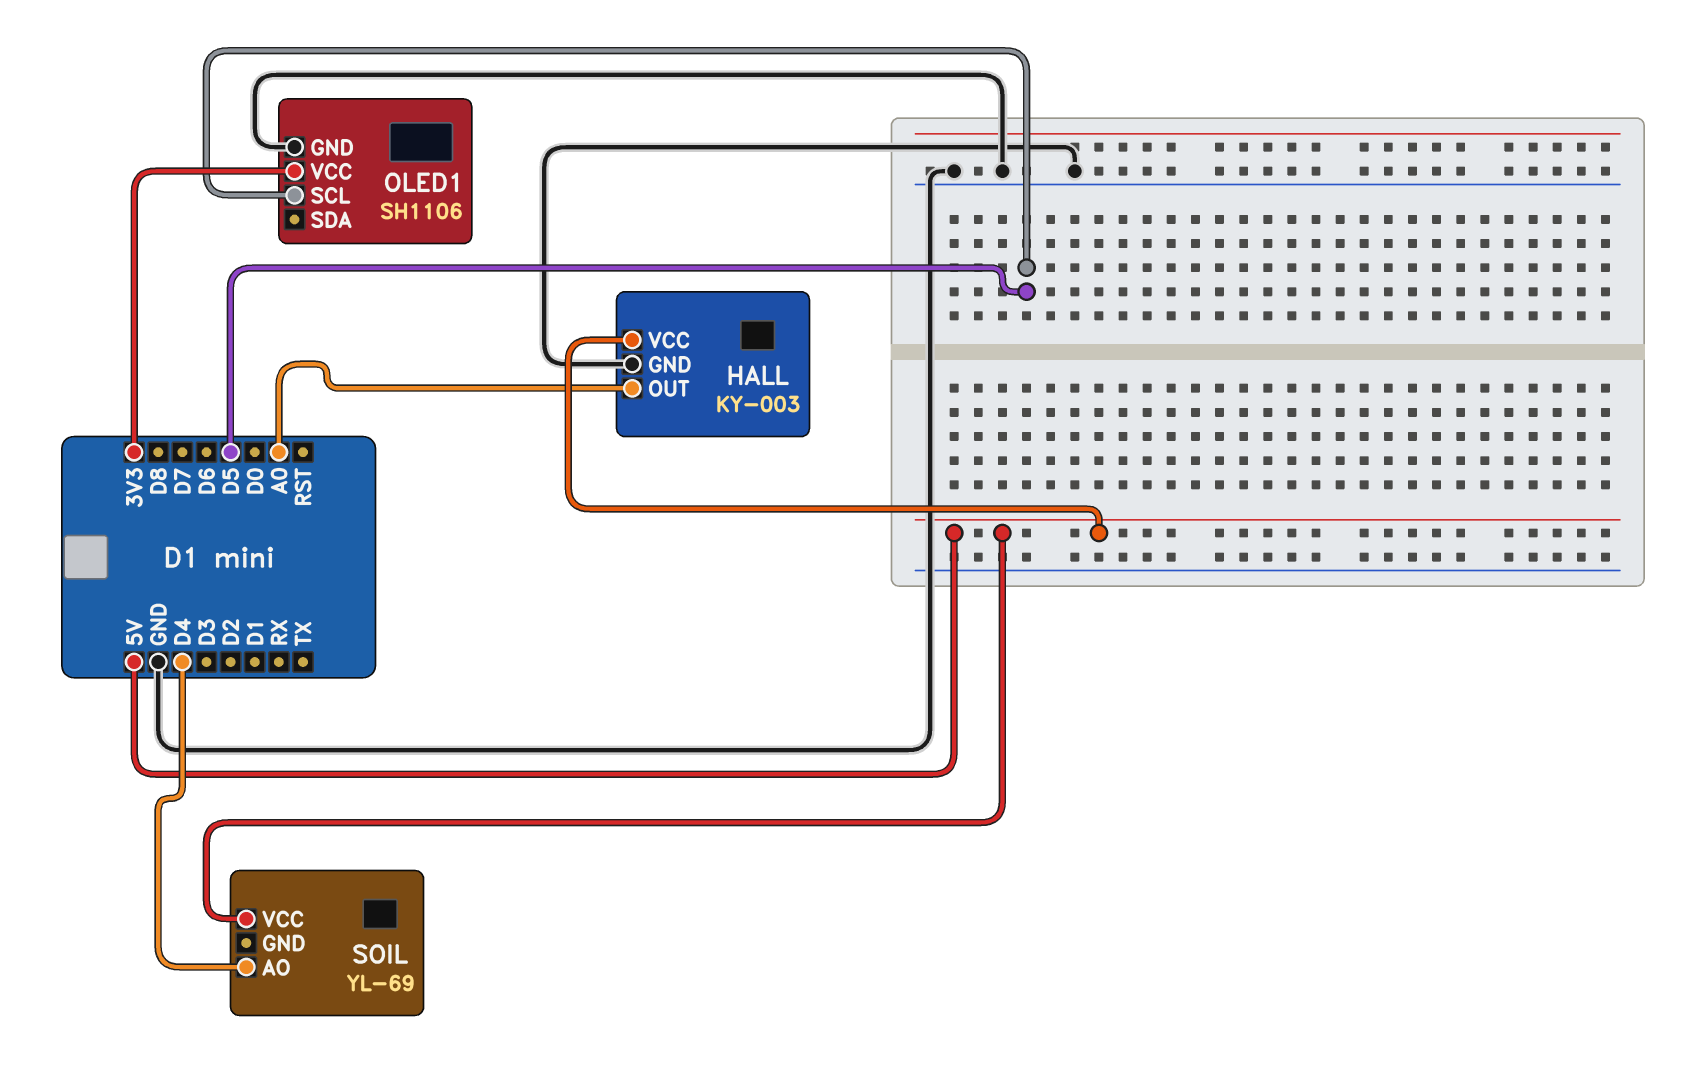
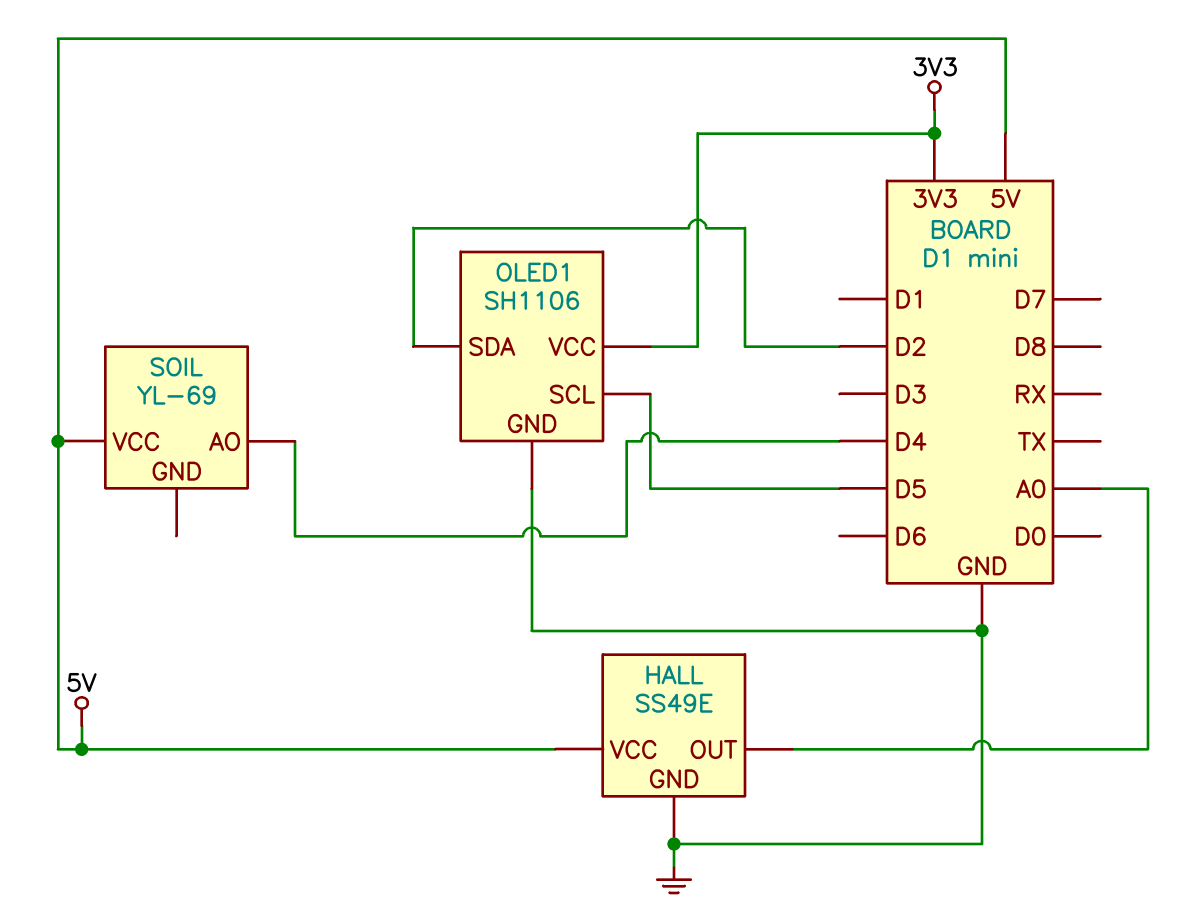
HALL: KY-003 -> SS49E
OLED1 pin SDA: none -> D2

